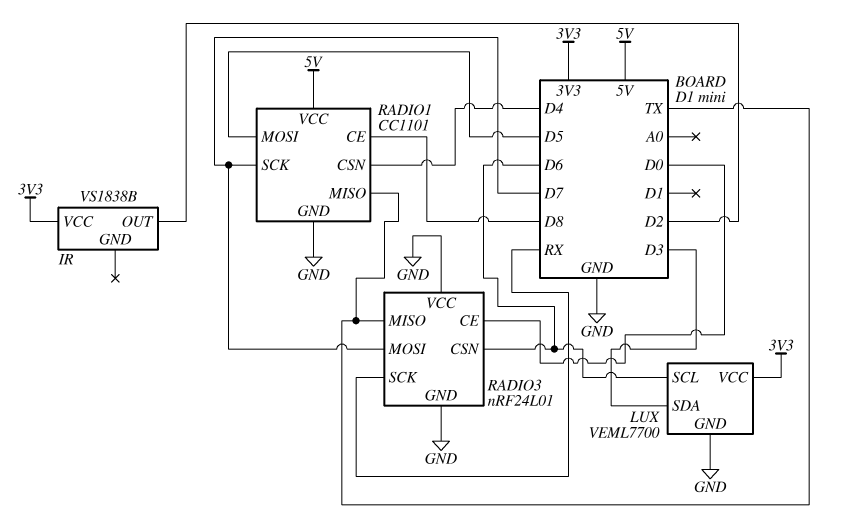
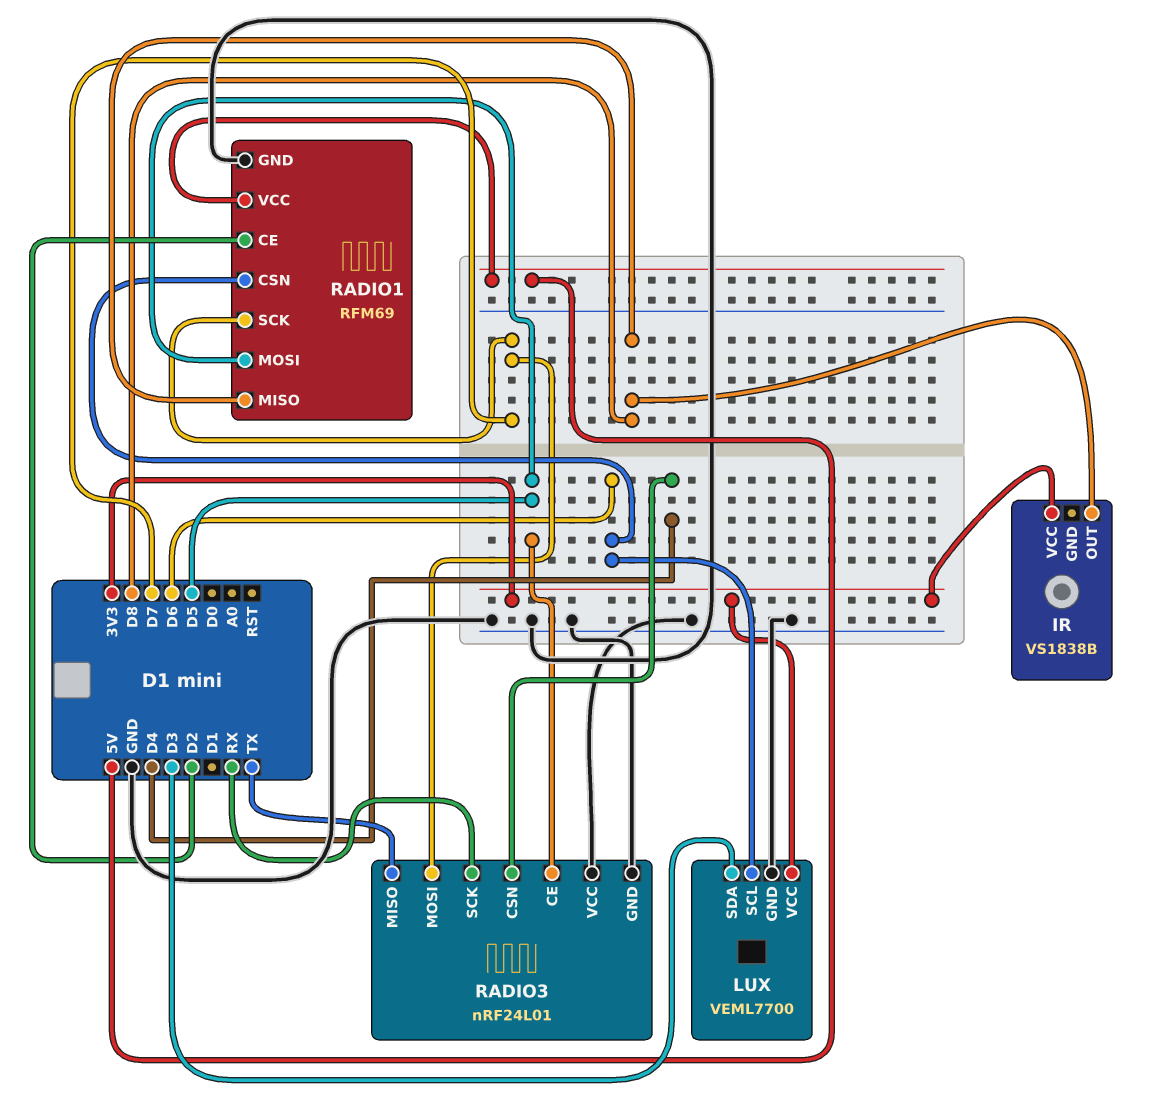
IR pin OUT: D2 -> D8
RADIO1: CC1101 -> RFM69
RADIO1 pin CE: D8 -> D2
RADIO1 pin CSN: D4 -> D6
RADIO1 pin MISO: TX -> D8
RADIO3 pin CE: D0 -> D5
RADIO3 pin CSN: D6 -> D4

